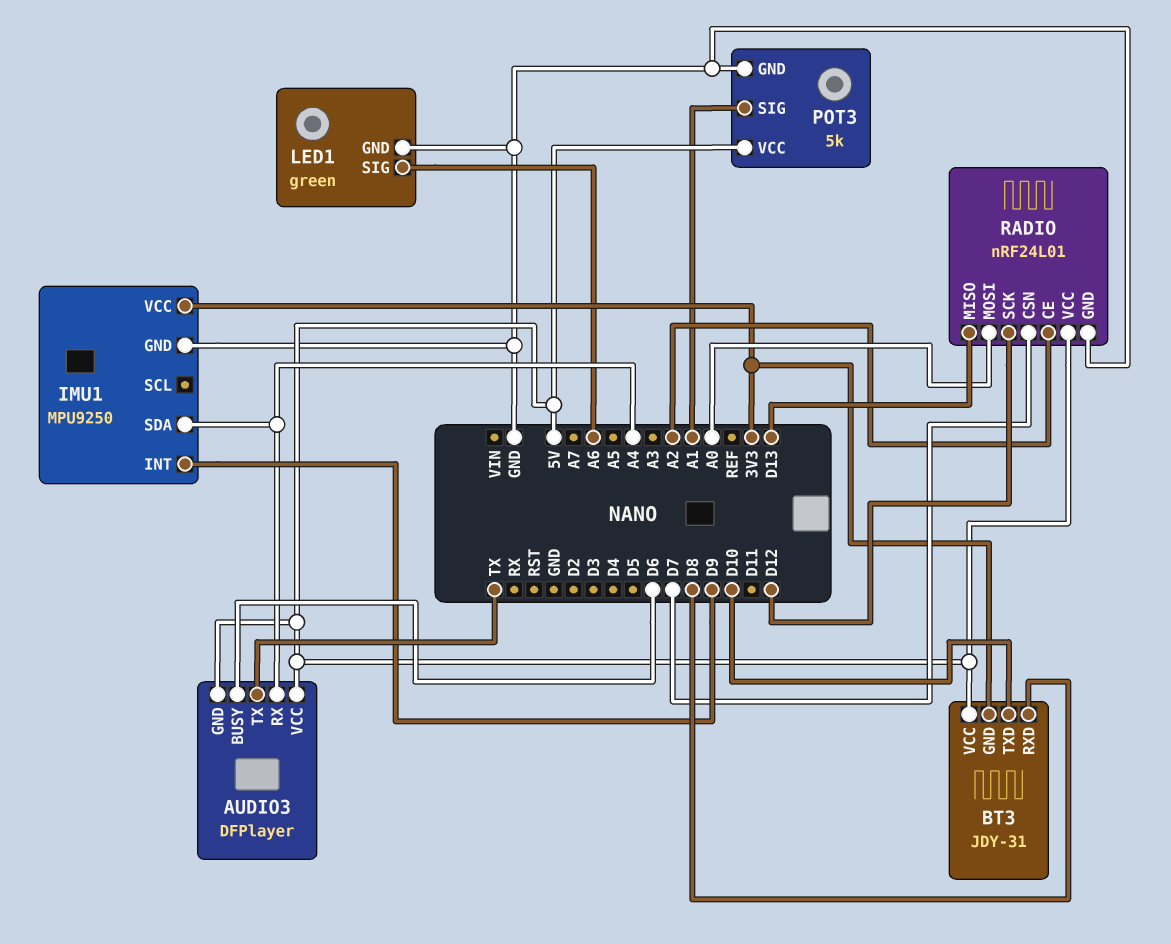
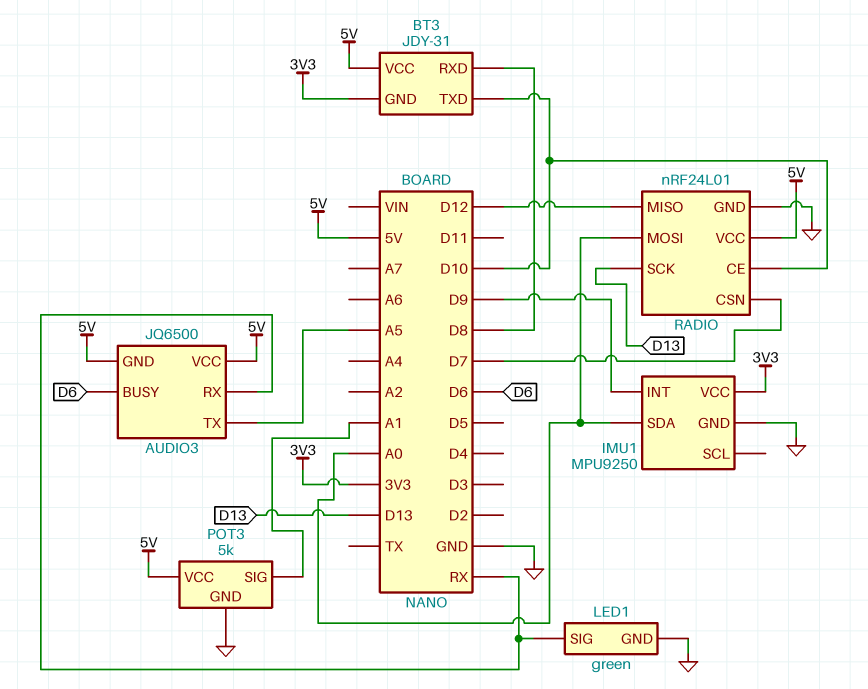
AUDIO3: DFPlayer -> JQ6500
AUDIO3 pin RX: A4 -> RX
AUDIO3 pin TX: TX -> A5
IMU1 pin SDA: A4 -> A0
LED1 pin SIG: A6 -> RX
RADIO pin CE: A2 -> D10
RADIO pin MISO: D13 -> D12
RADIO pin SCK: D12 -> D13

